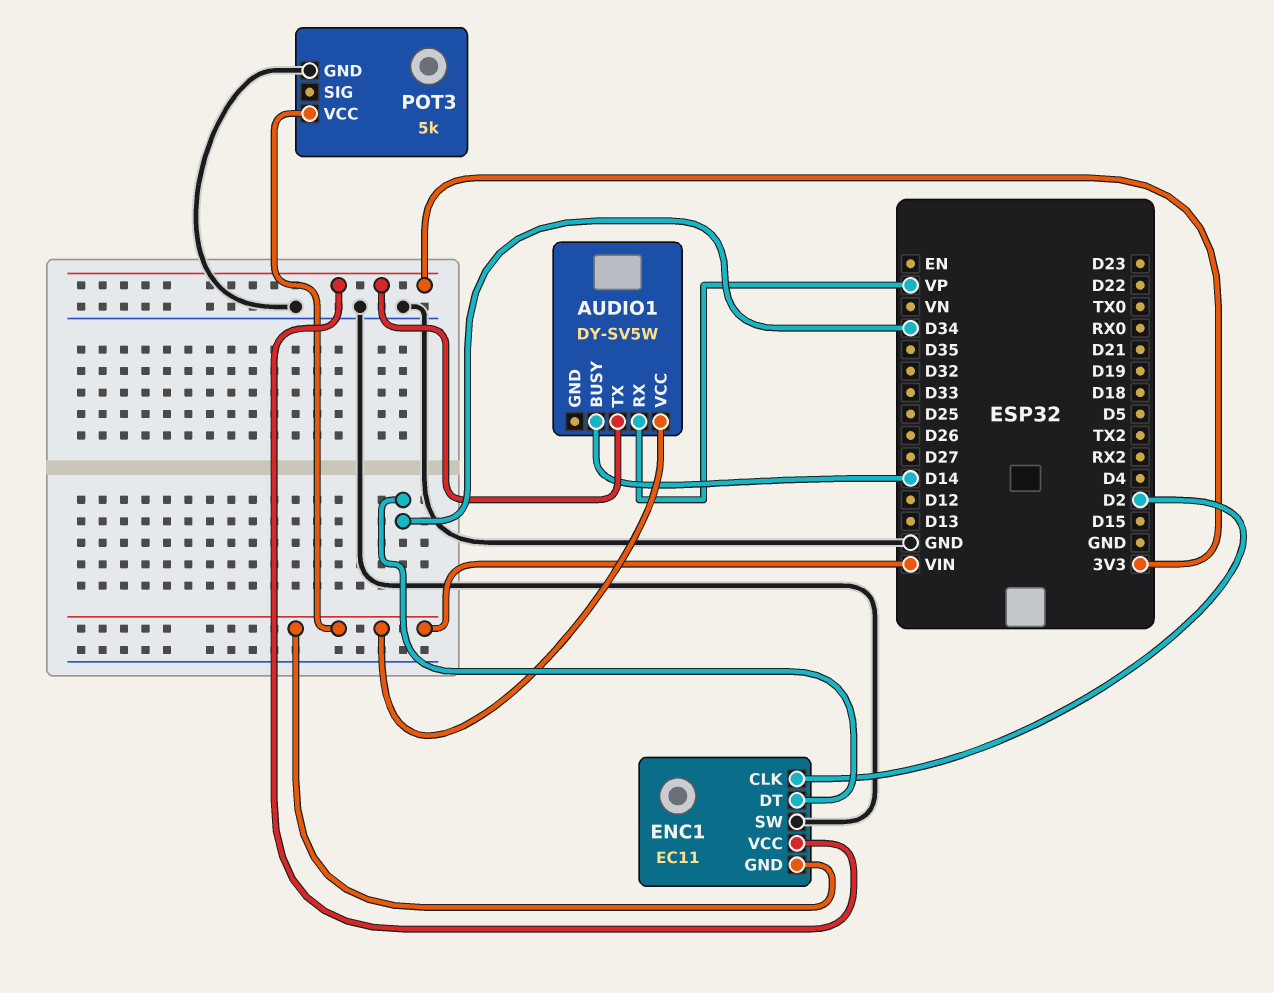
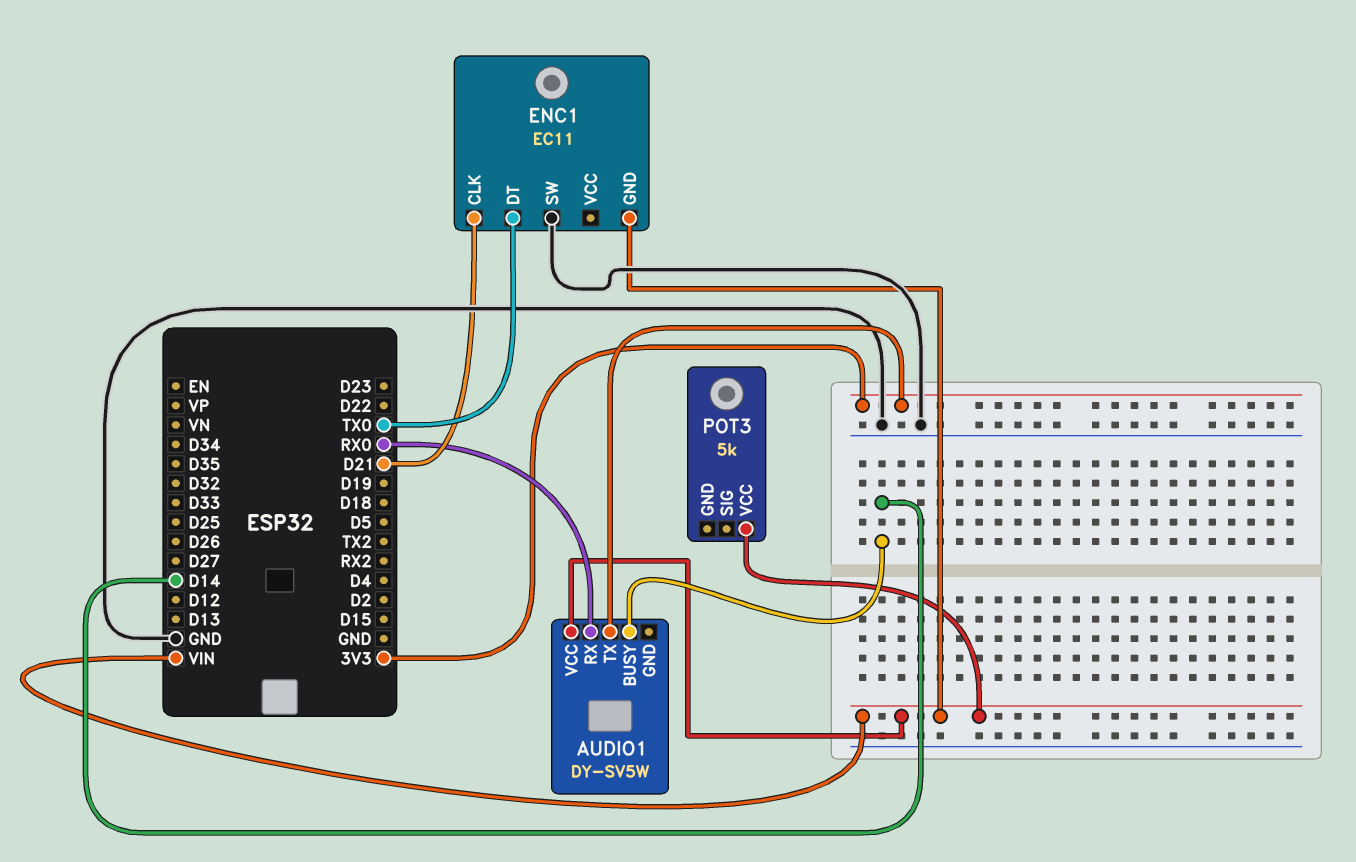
AUDIO1 pin RX: VP -> RX0
ENC1 pin CLK: D2 -> D21
ENC1 pin DT: D34 -> TX0
ENC1 pin VCC: 3V3 -> none
POT3 pin GND: GND -> none

